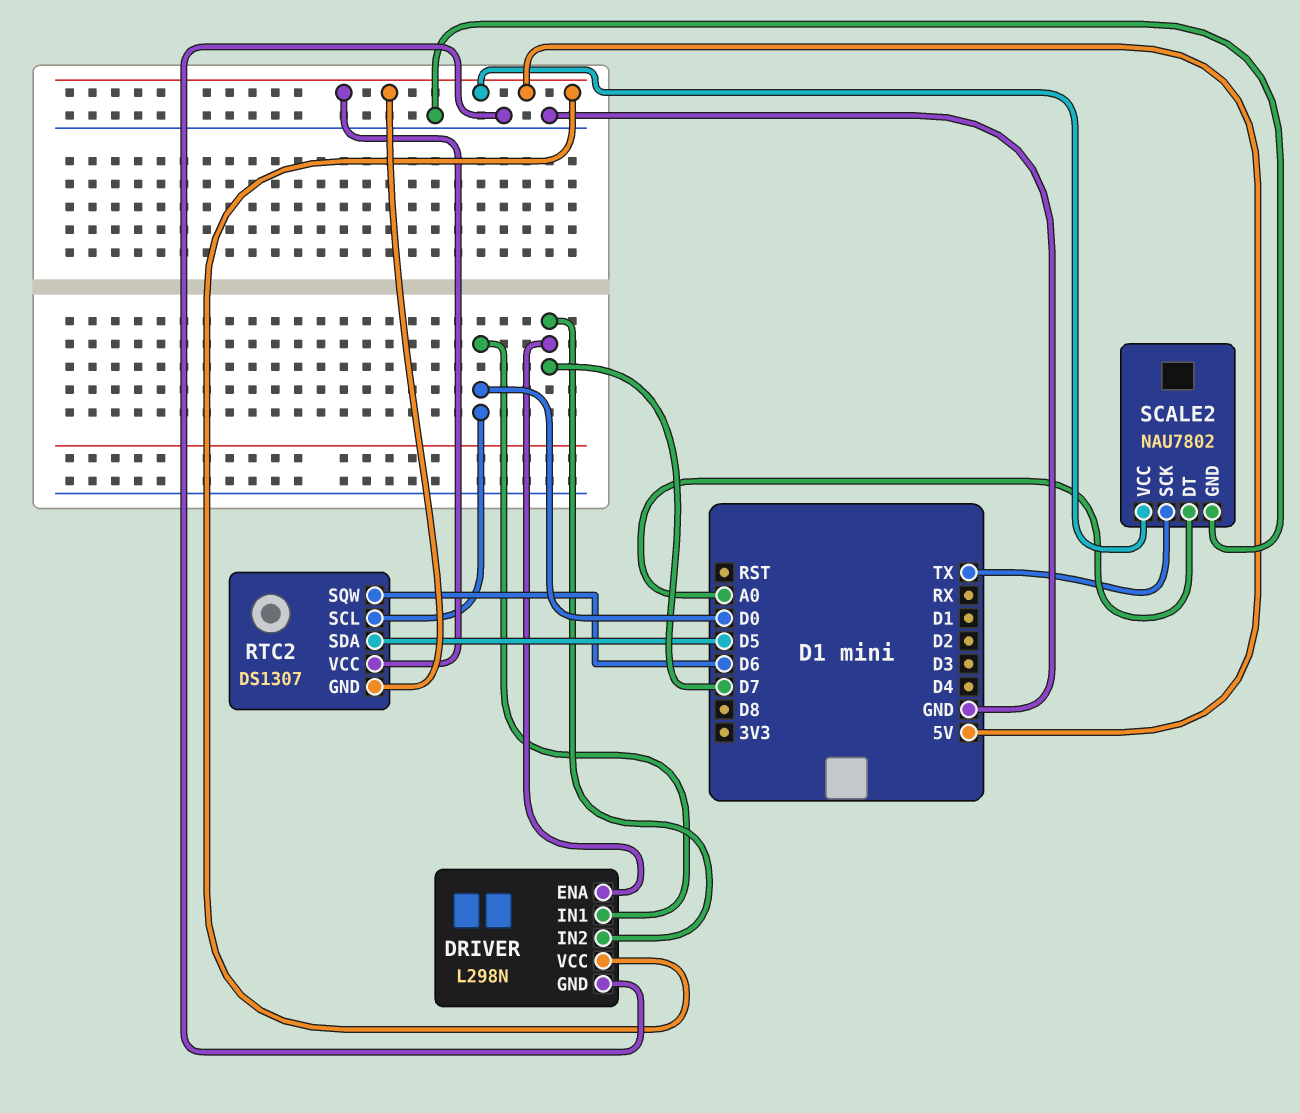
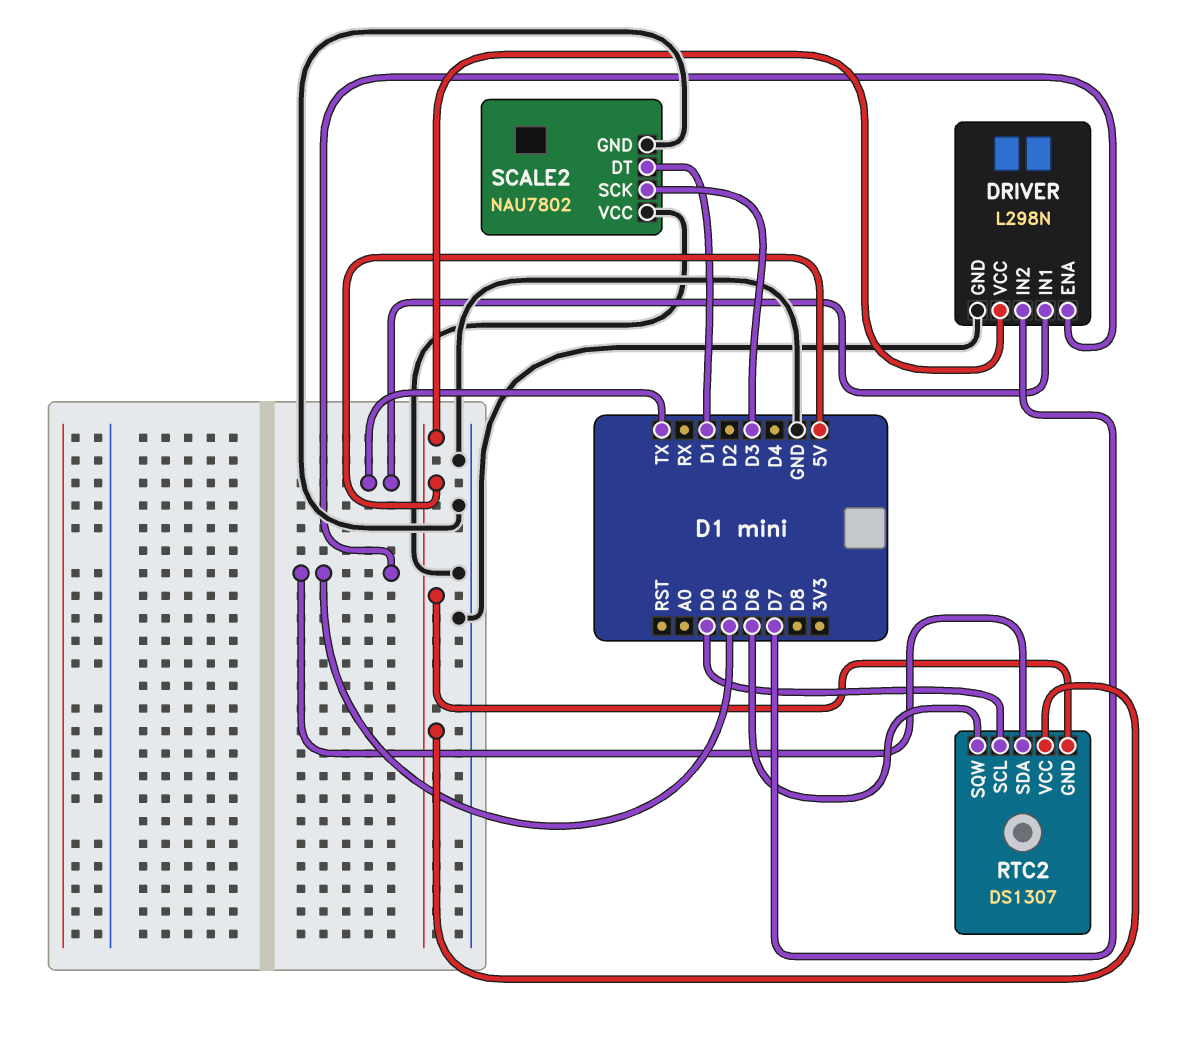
DRIVER pin ENA: D7 -> D5
DRIVER pin IN1: D0 -> TX
SCALE2 pin DT: A0 -> D1
SCALE2 pin SCK: TX -> D3
SCALE2 pin VCC: 5V -> GND

